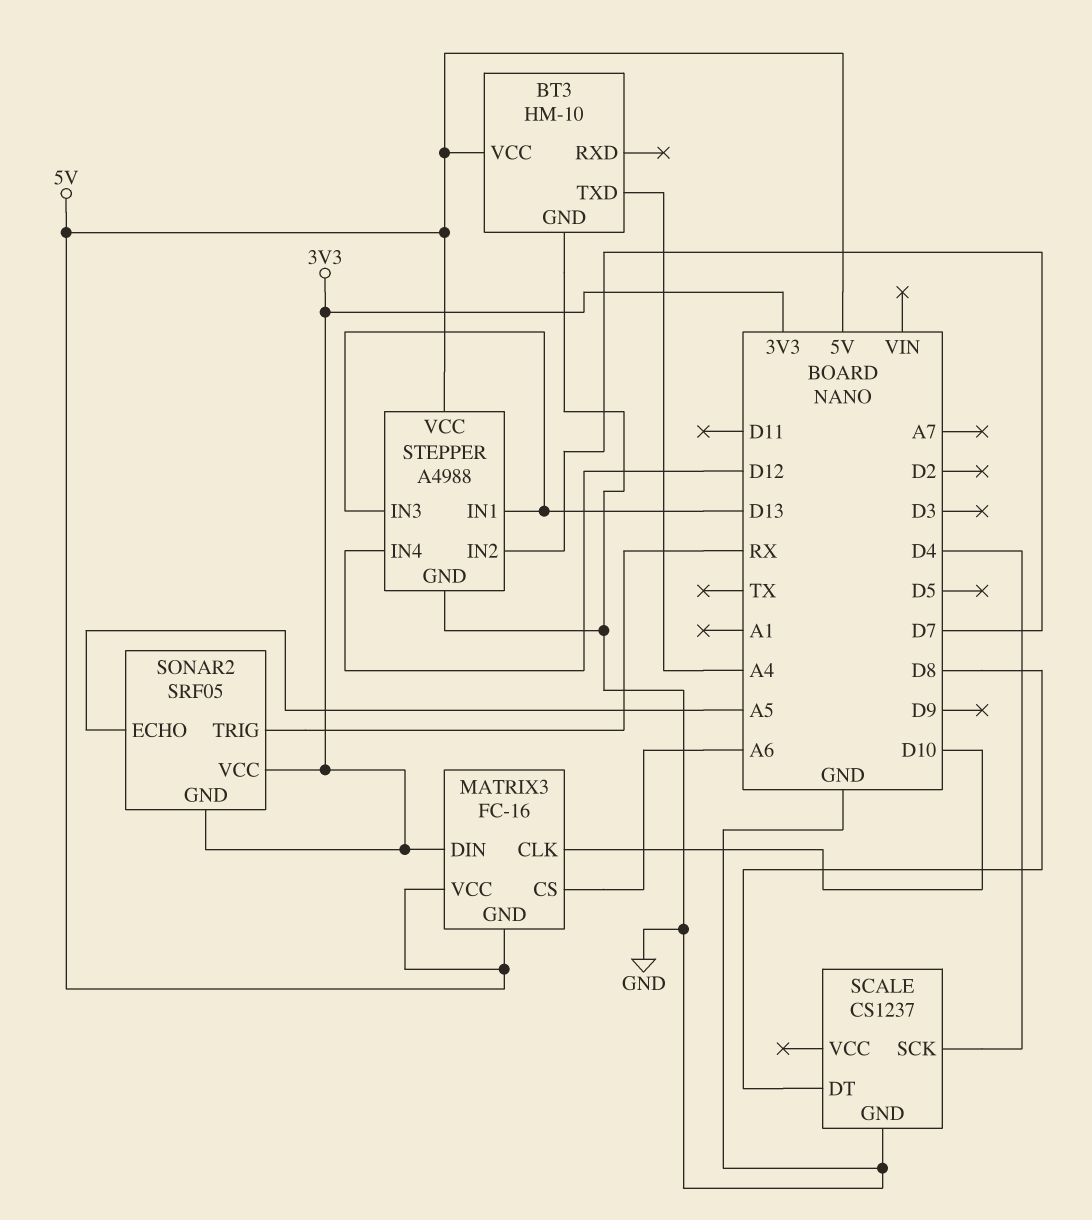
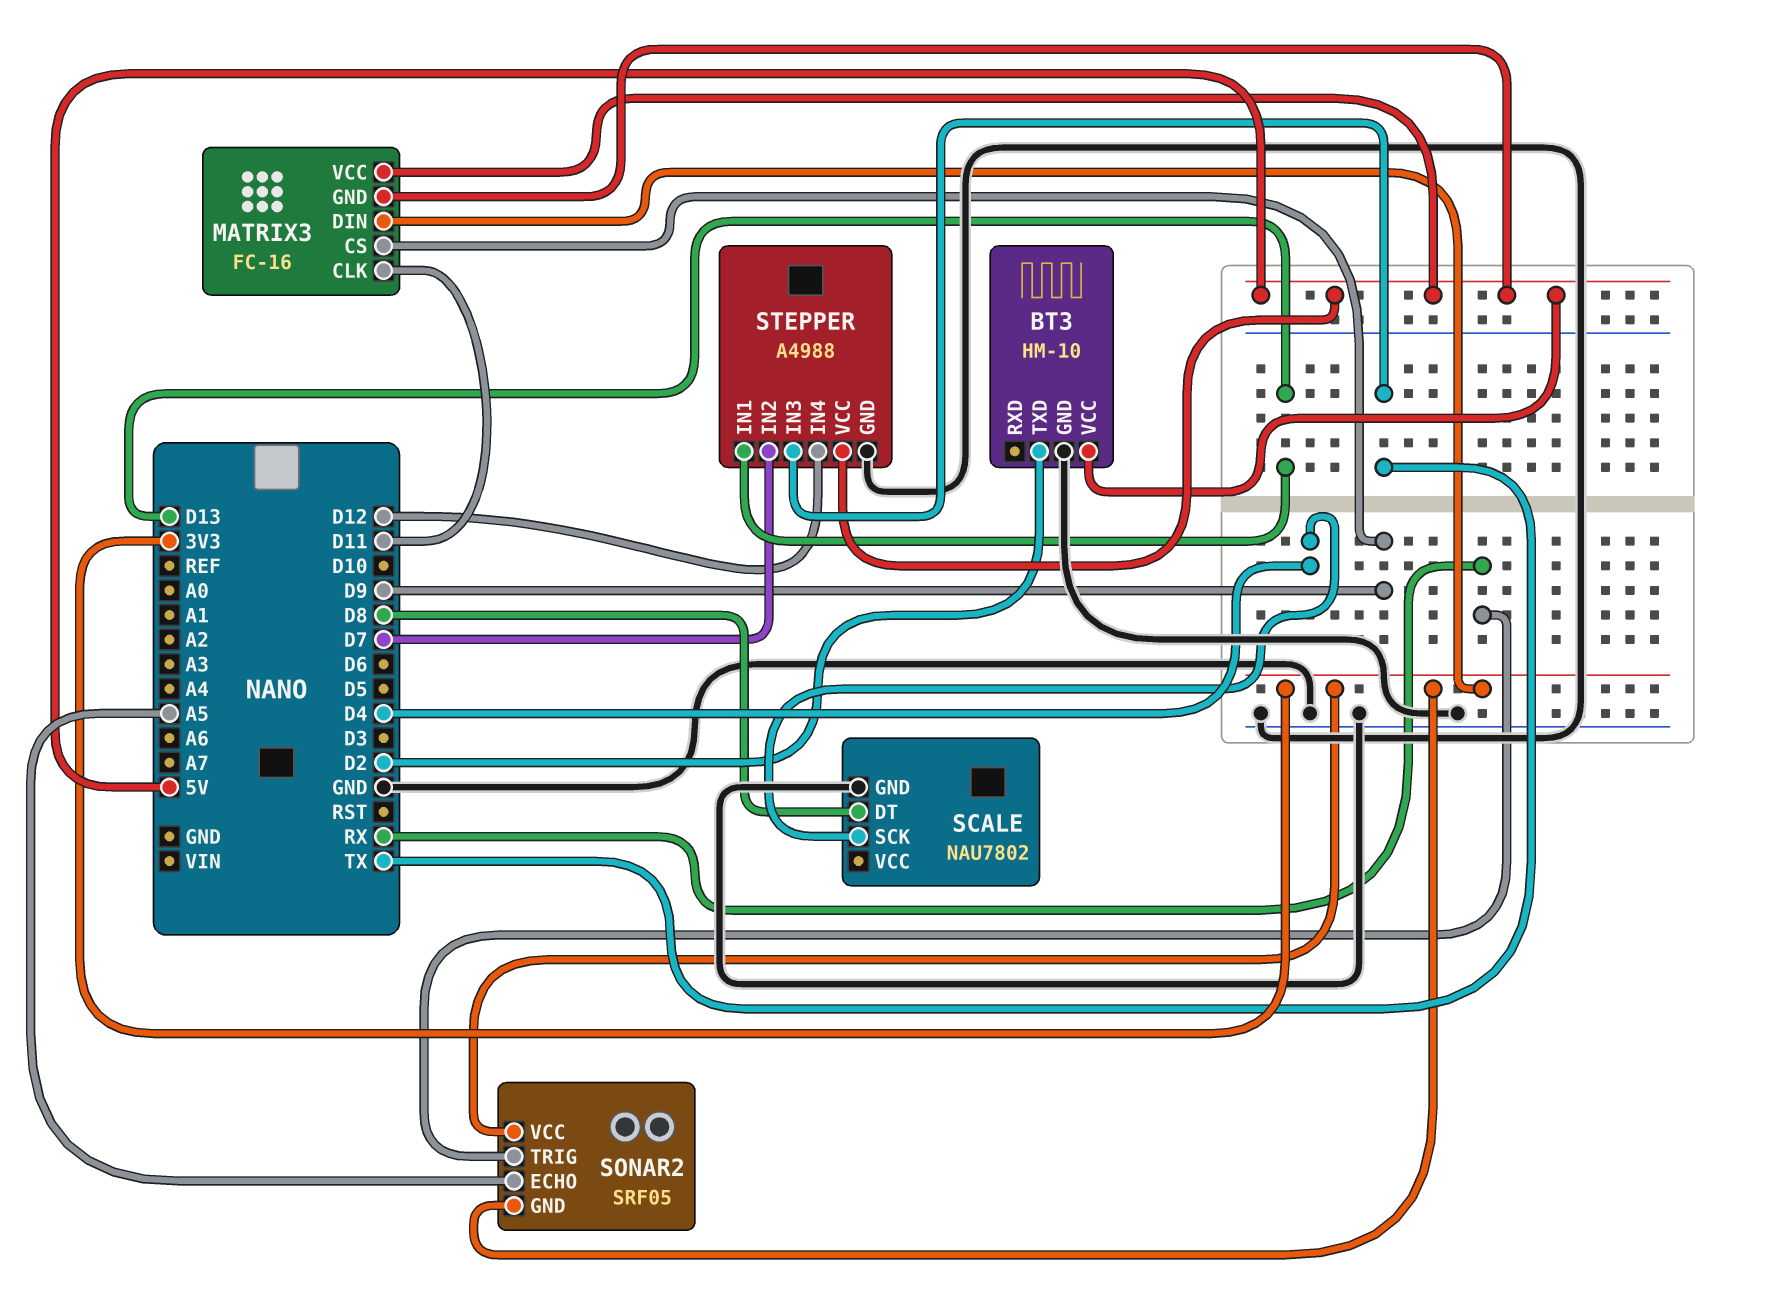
BT3 pin TXD: A4 -> D2
MATRIX3 pin CLK: D10 -> D11
MATRIX3 pin CS: A6 -> D9
SCALE: CS1237 -> NAU7802
STEPPER pin IN3: D13 -> TX

